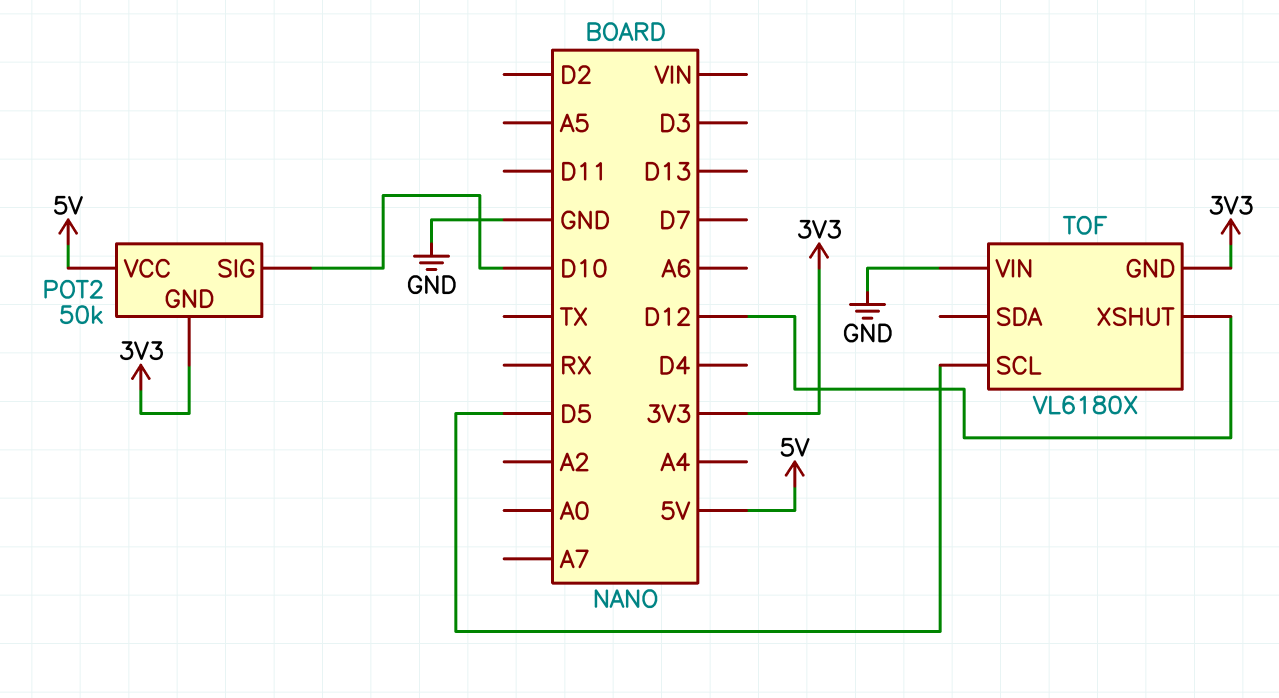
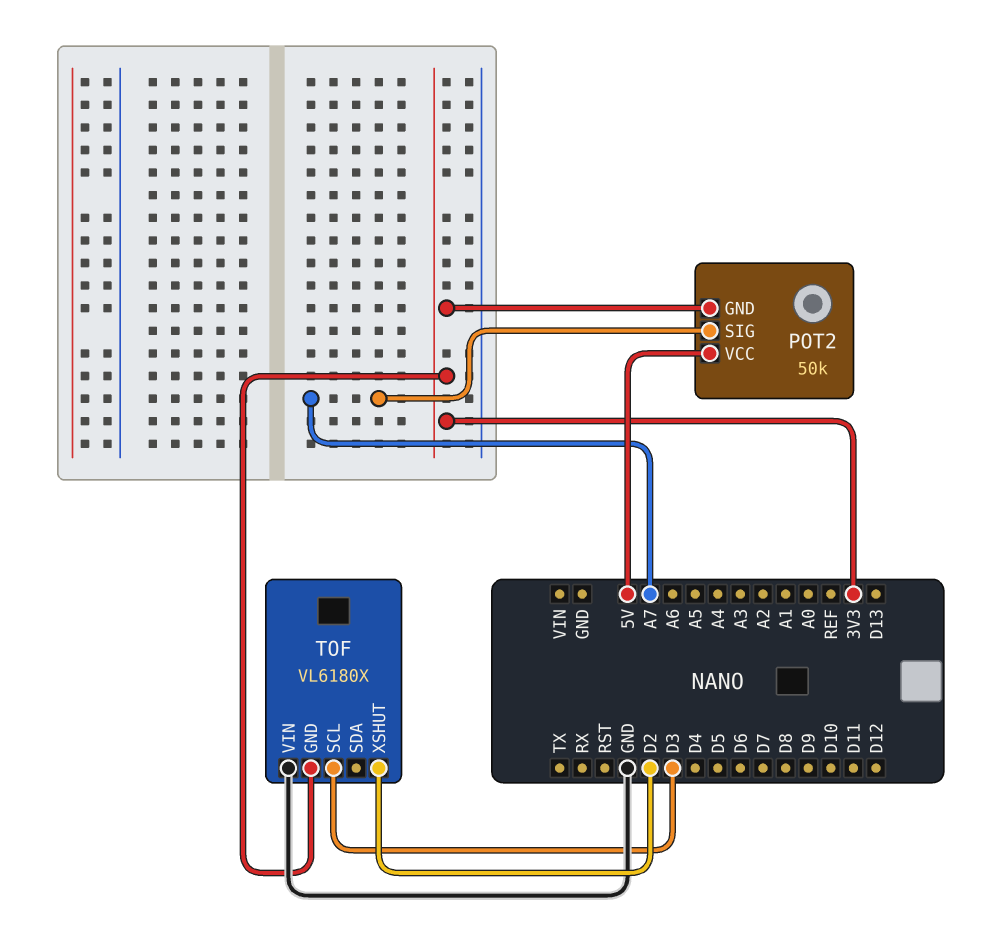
POT2 pin SIG: D10 -> A7
TOF pin SCL: D5 -> D3
TOF pin XSHUT: D12 -> D2

